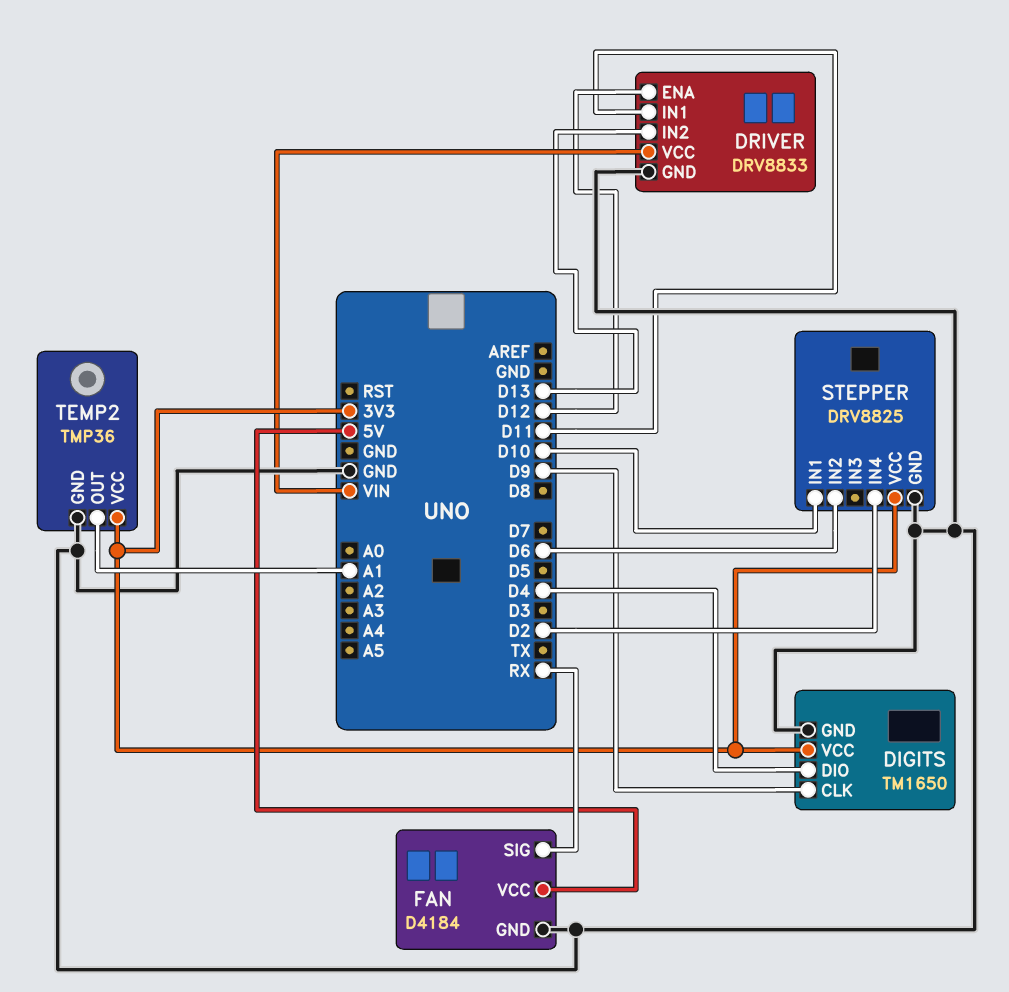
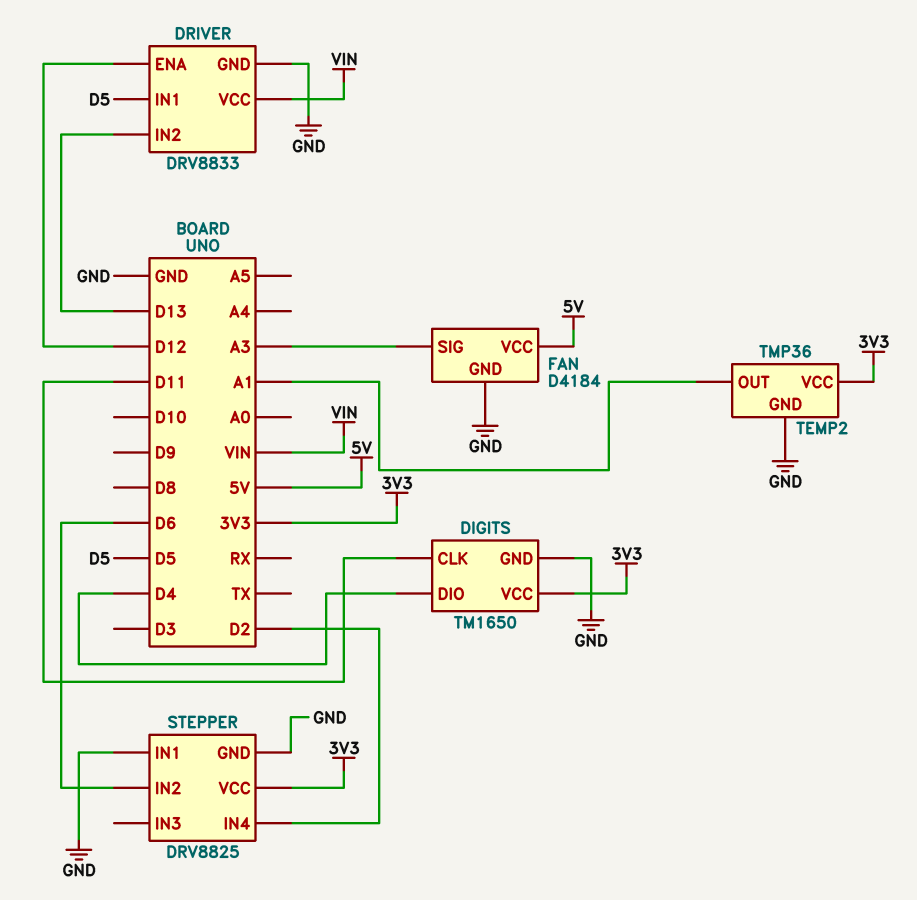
DIGITS pin CLK: D9 -> D11
DRIVER pin IN1: D11 -> D5
FAN pin SIG: RX -> A3
STEPPER pin IN1: D10 -> GND

